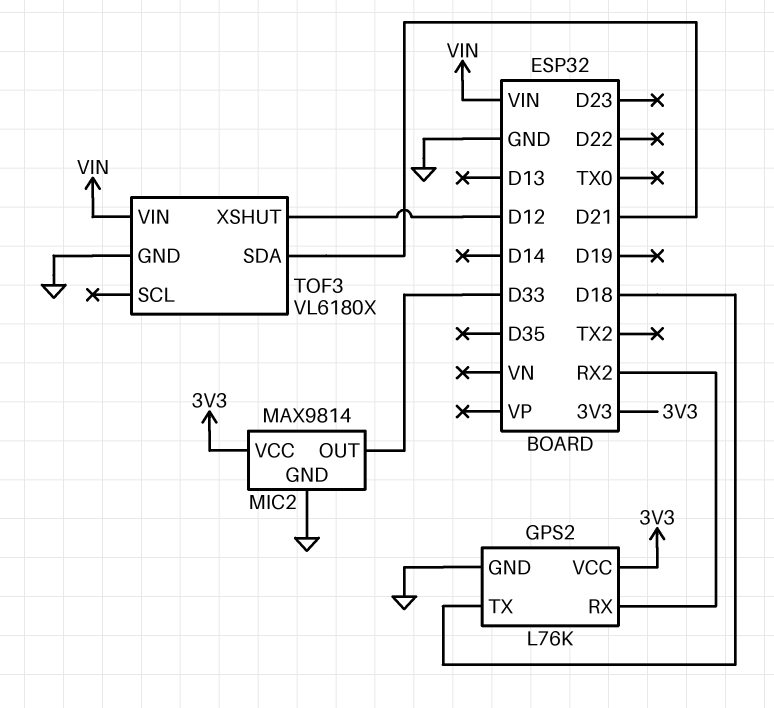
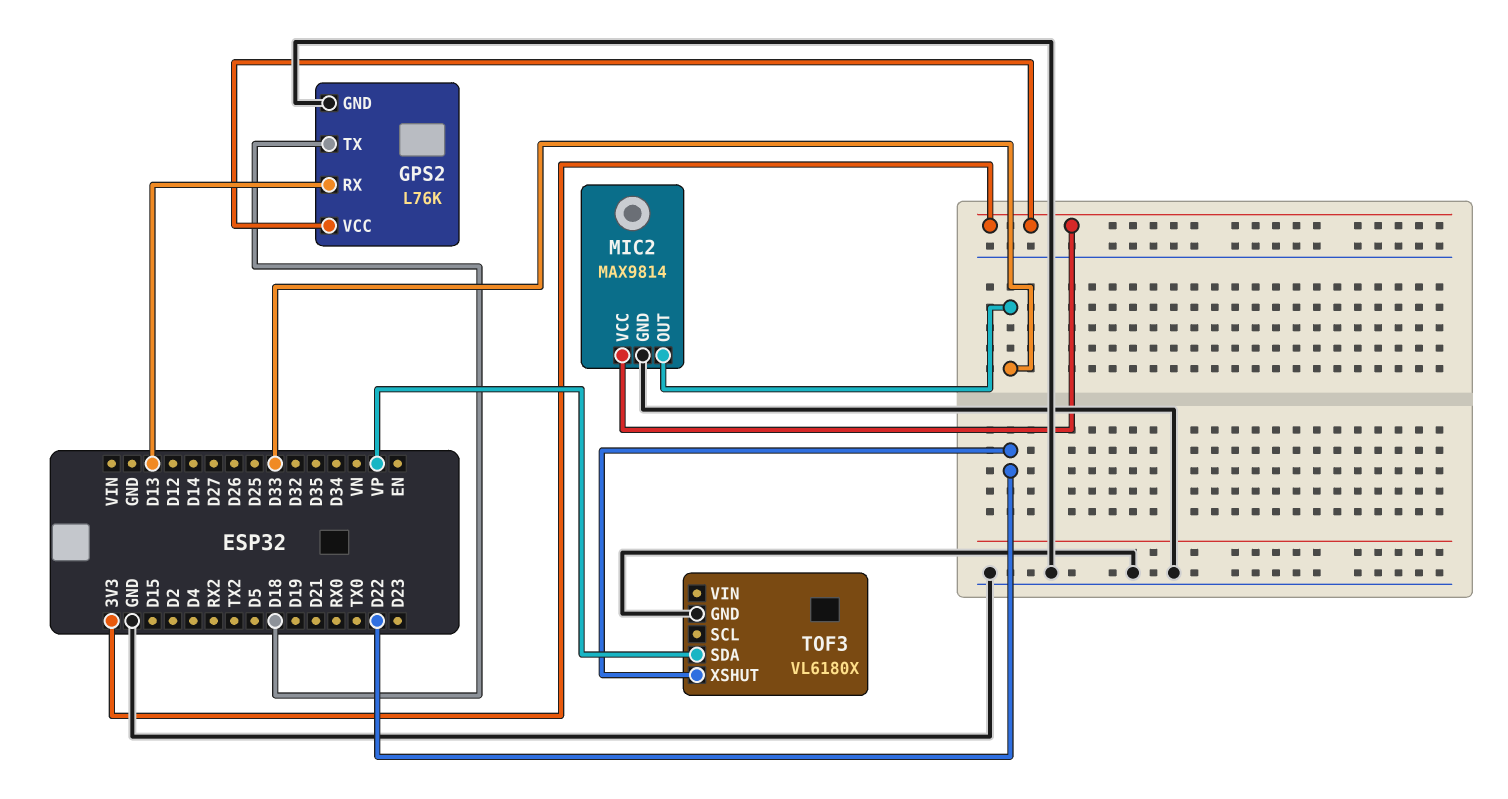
GPS2 pin RX: RX2 -> D13
TOF3 pin SDA: D21 -> VP
TOF3 pin VIN: VIN -> none
TOF3 pin XSHUT: D12 -> D22

